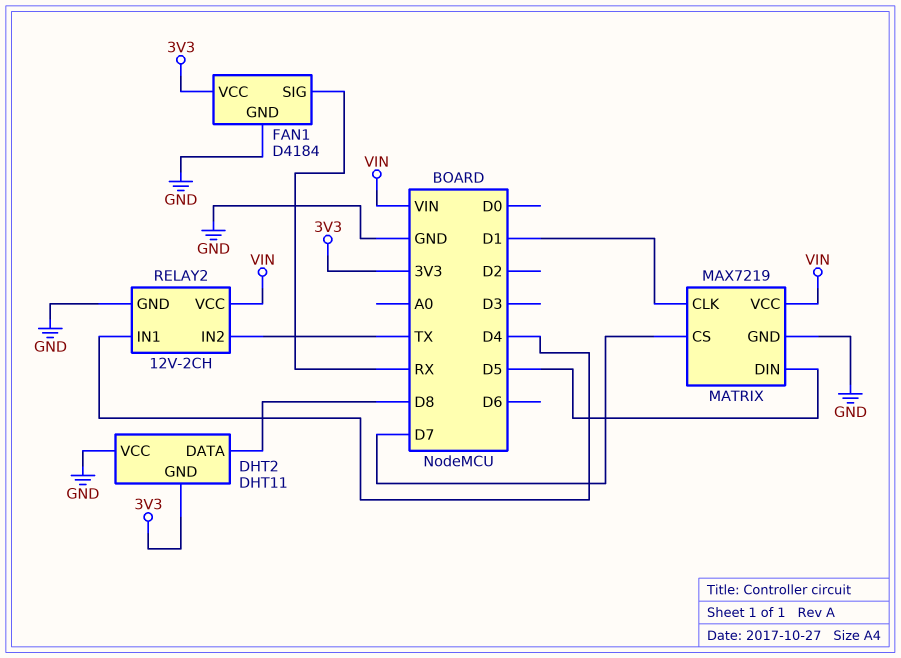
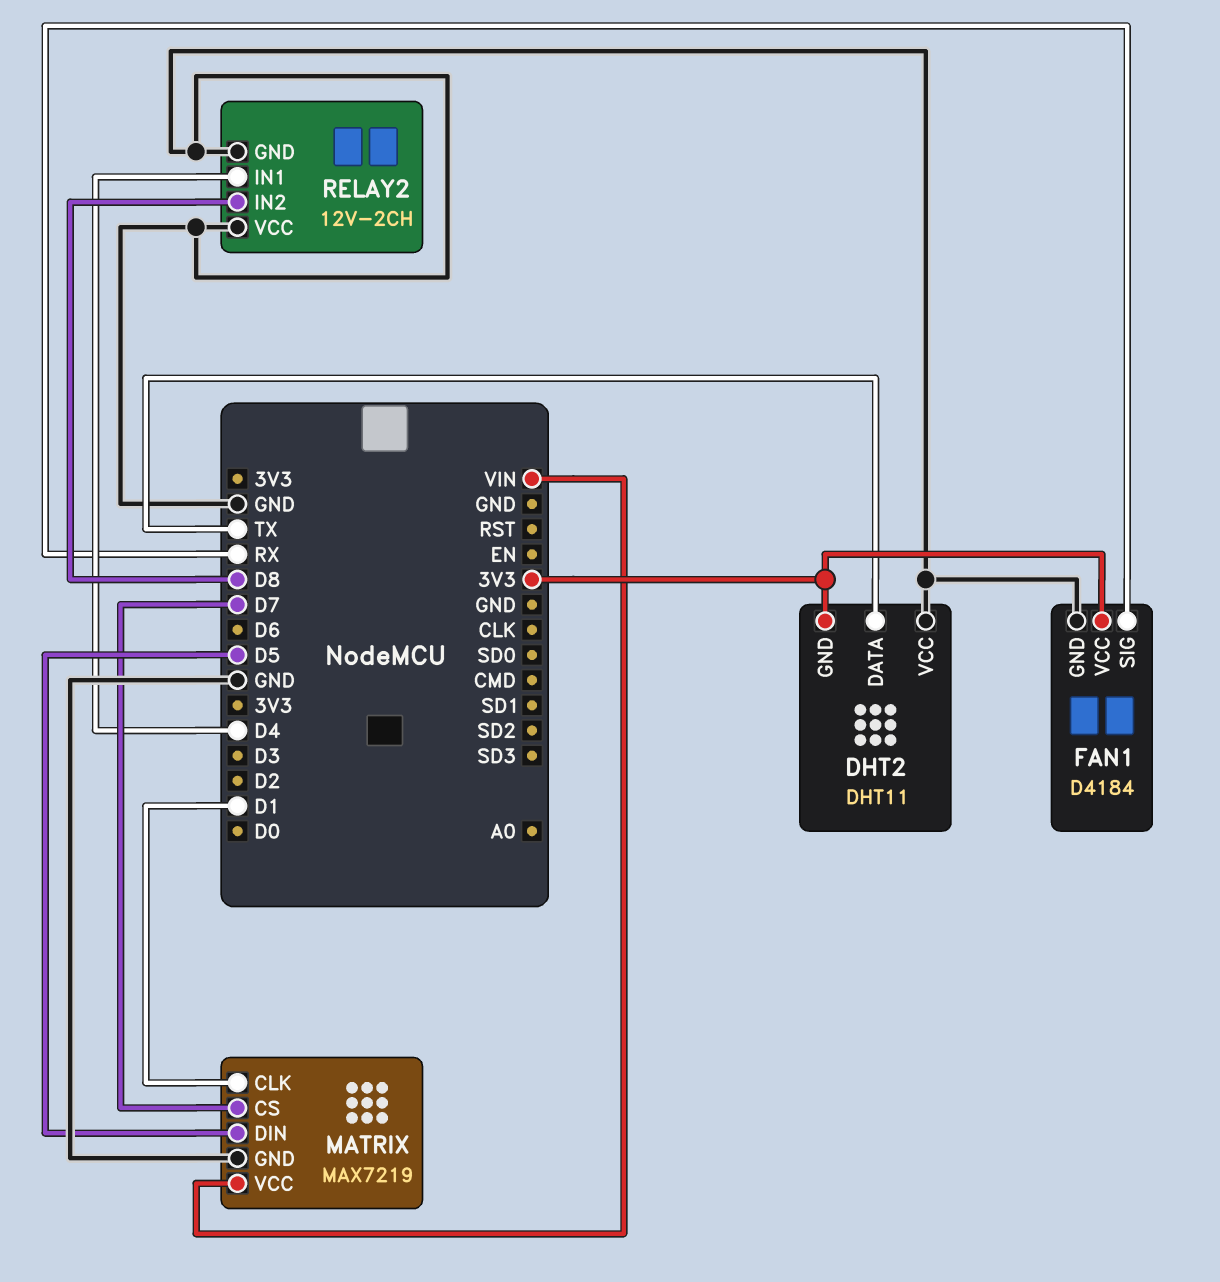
DHT2 pin DATA: D8 -> TX
RELAY2 pin IN2: TX -> D8
RELAY2 pin VCC: VIN -> GND

